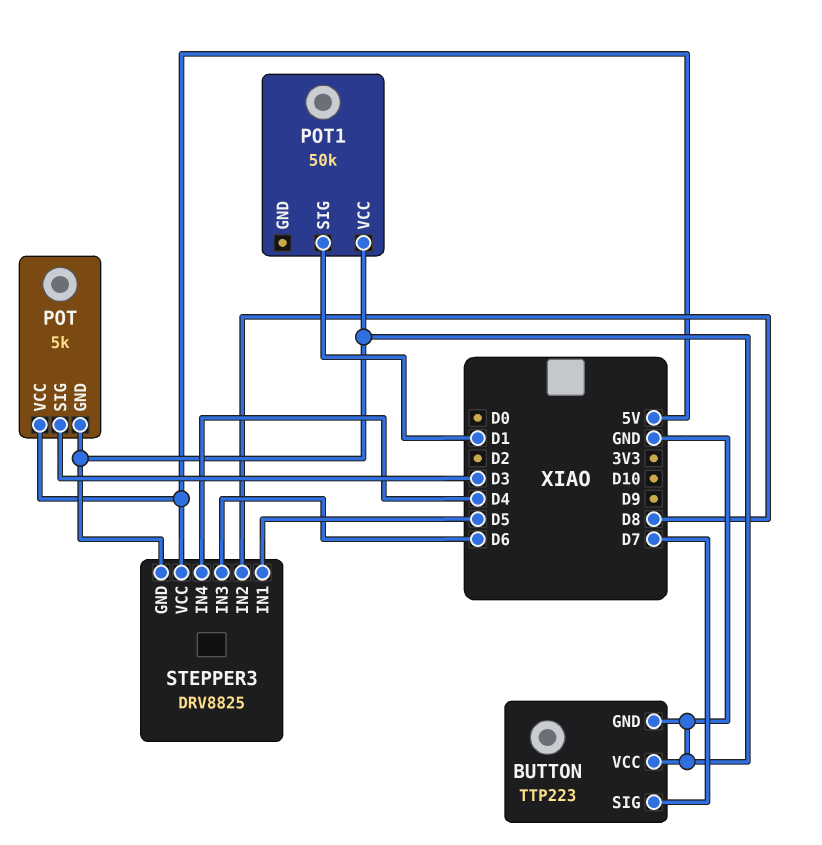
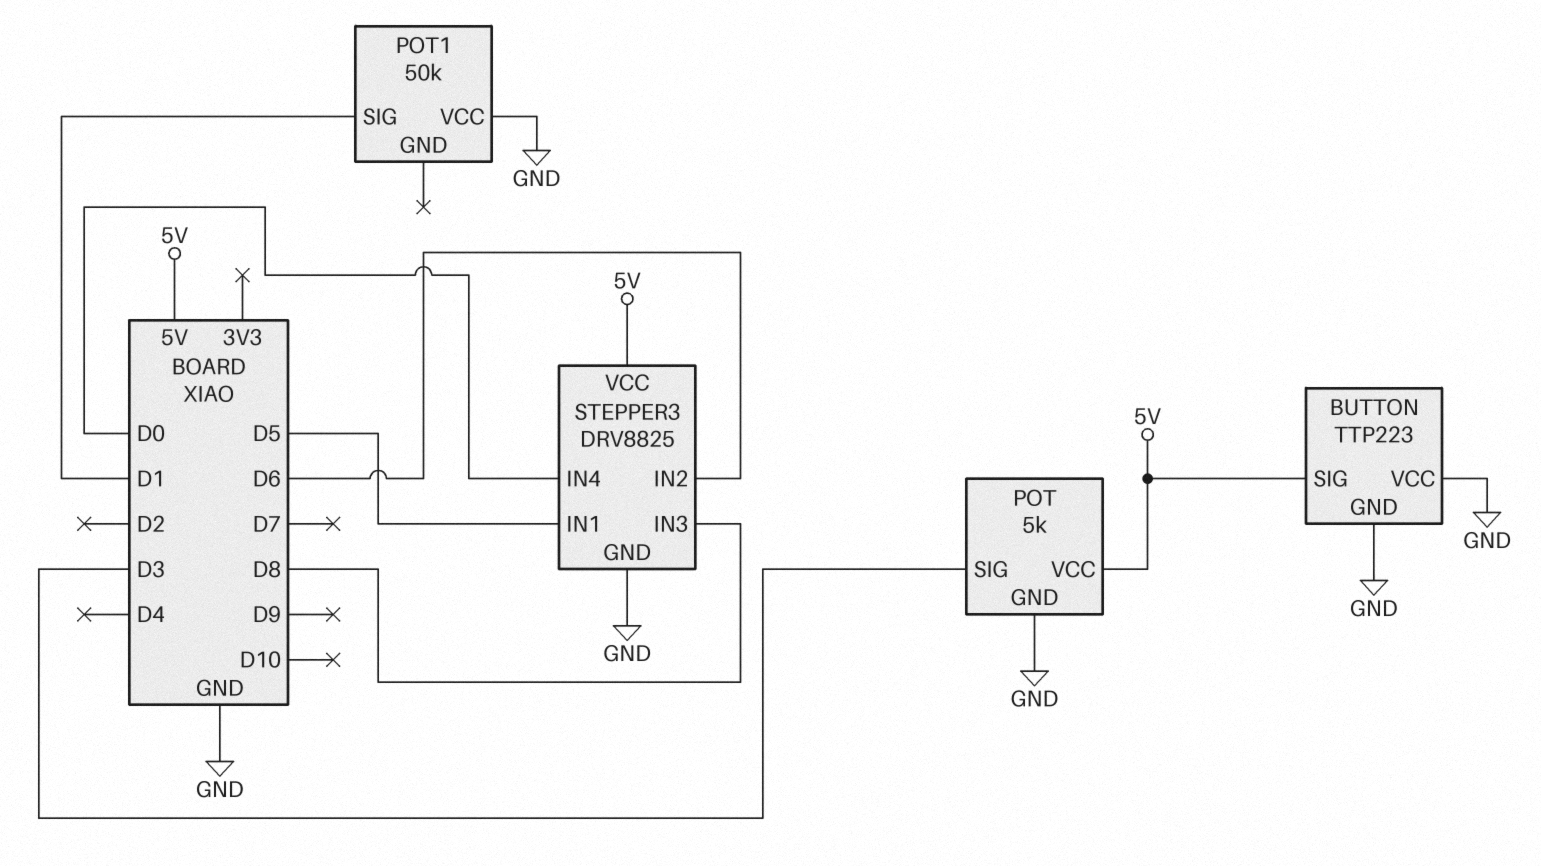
BUTTON pin SIG: D7 -> 5V
STEPPER3 pin IN2: D8 -> D6
STEPPER3 pin IN3: D6 -> D8
STEPPER3 pin IN4: D4 -> D0

